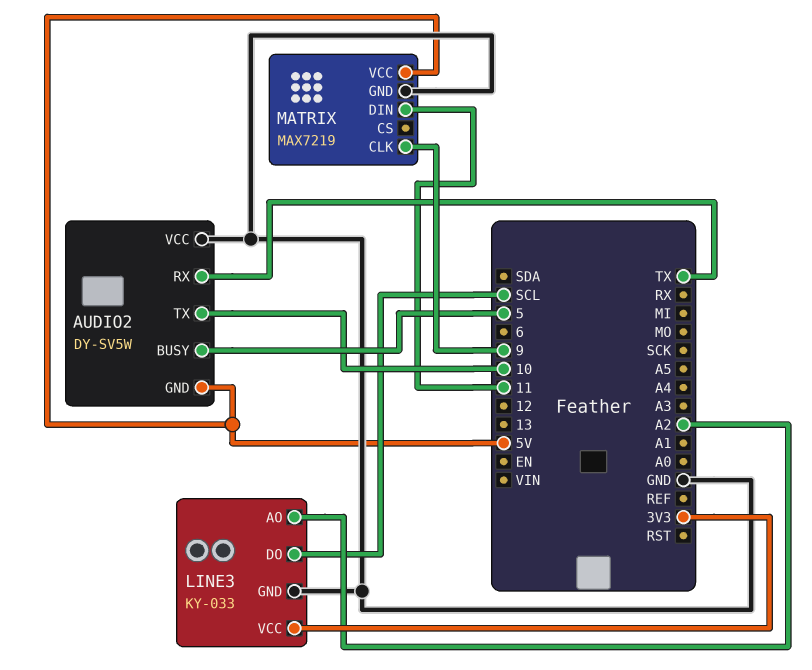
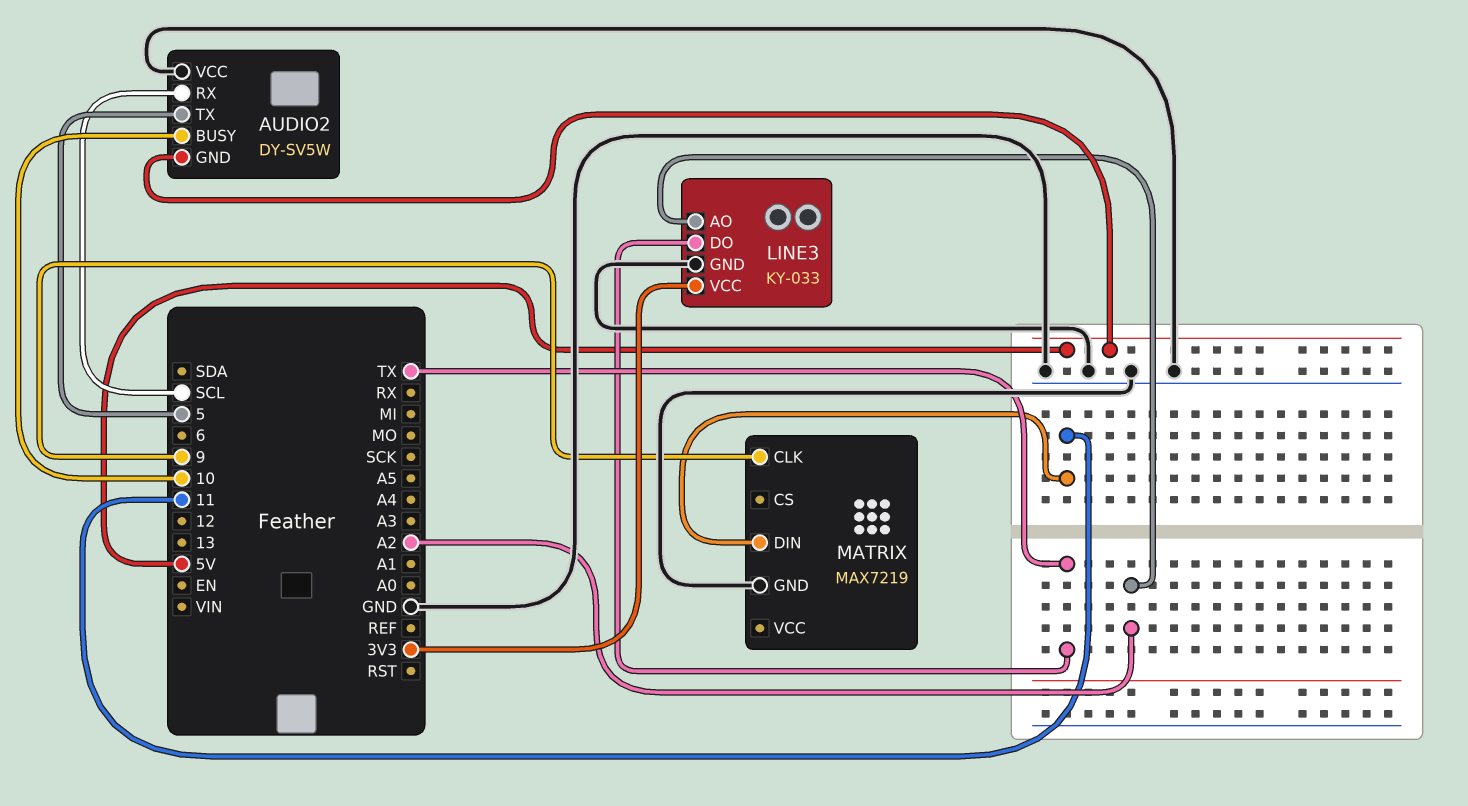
AUDIO2 pin BUSY: 5 -> 10
AUDIO2 pin RX: TX -> SCL
AUDIO2 pin TX: 10 -> 5
LINE3 pin DO: SCL -> TX
MATRIX pin VCC: 5V -> none

